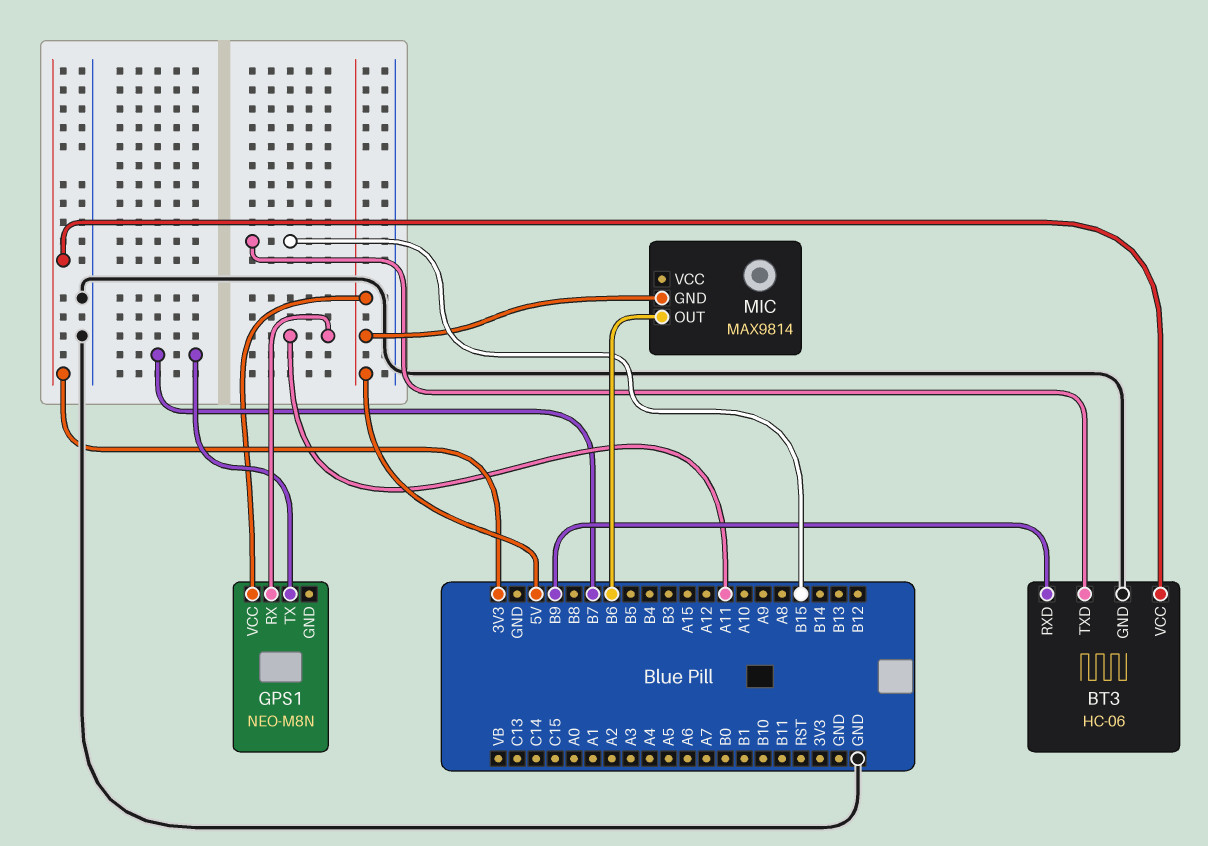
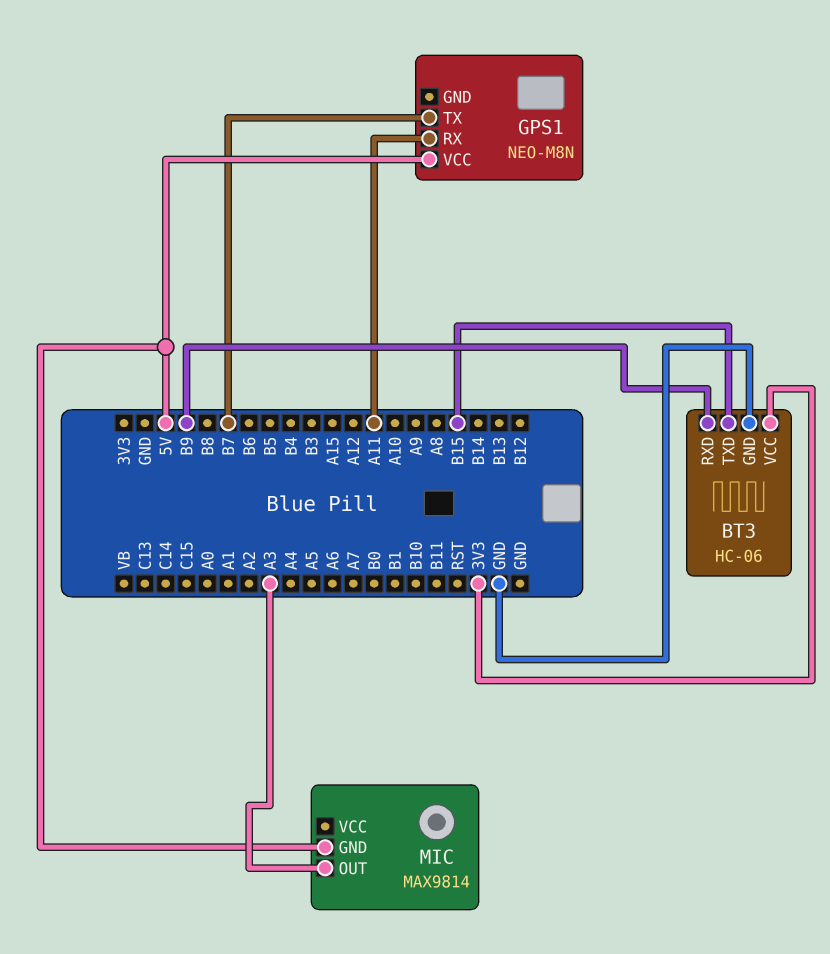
MIC pin OUT: B6 -> A3

